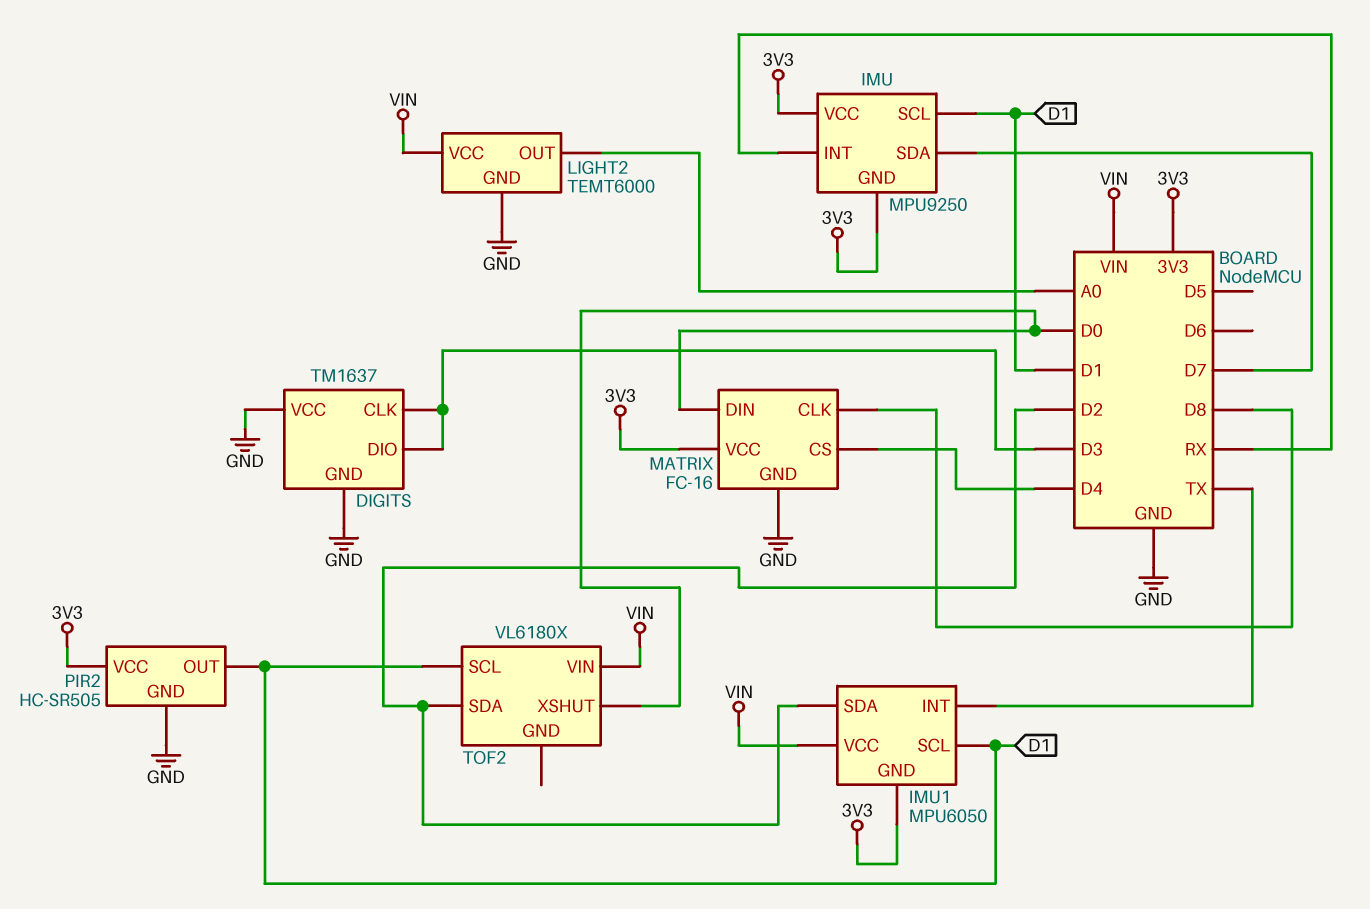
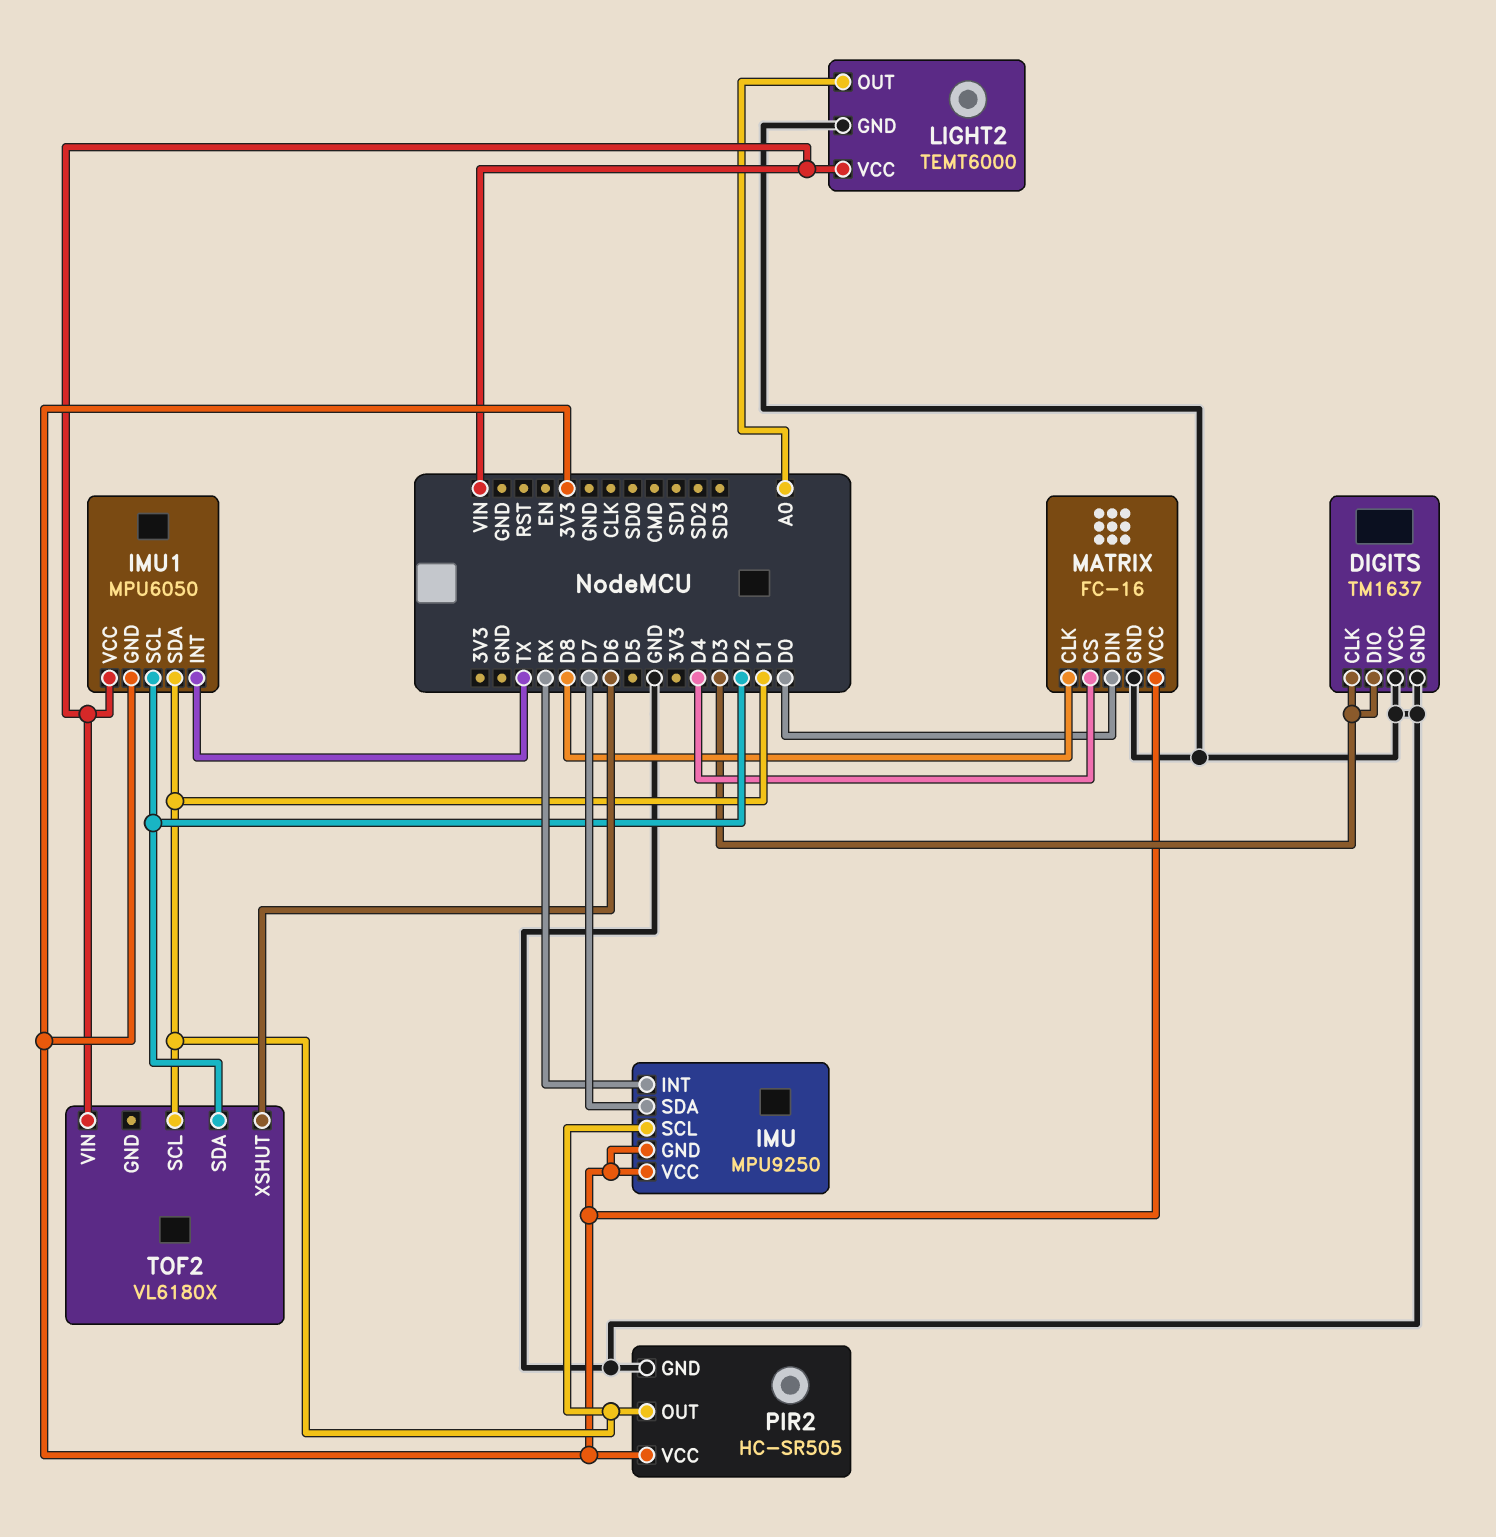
IMU1 pin SCL: D1 -> D2
IMU1 pin SDA: D2 -> D1
TOF2 pin XSHUT: D0 -> D6

